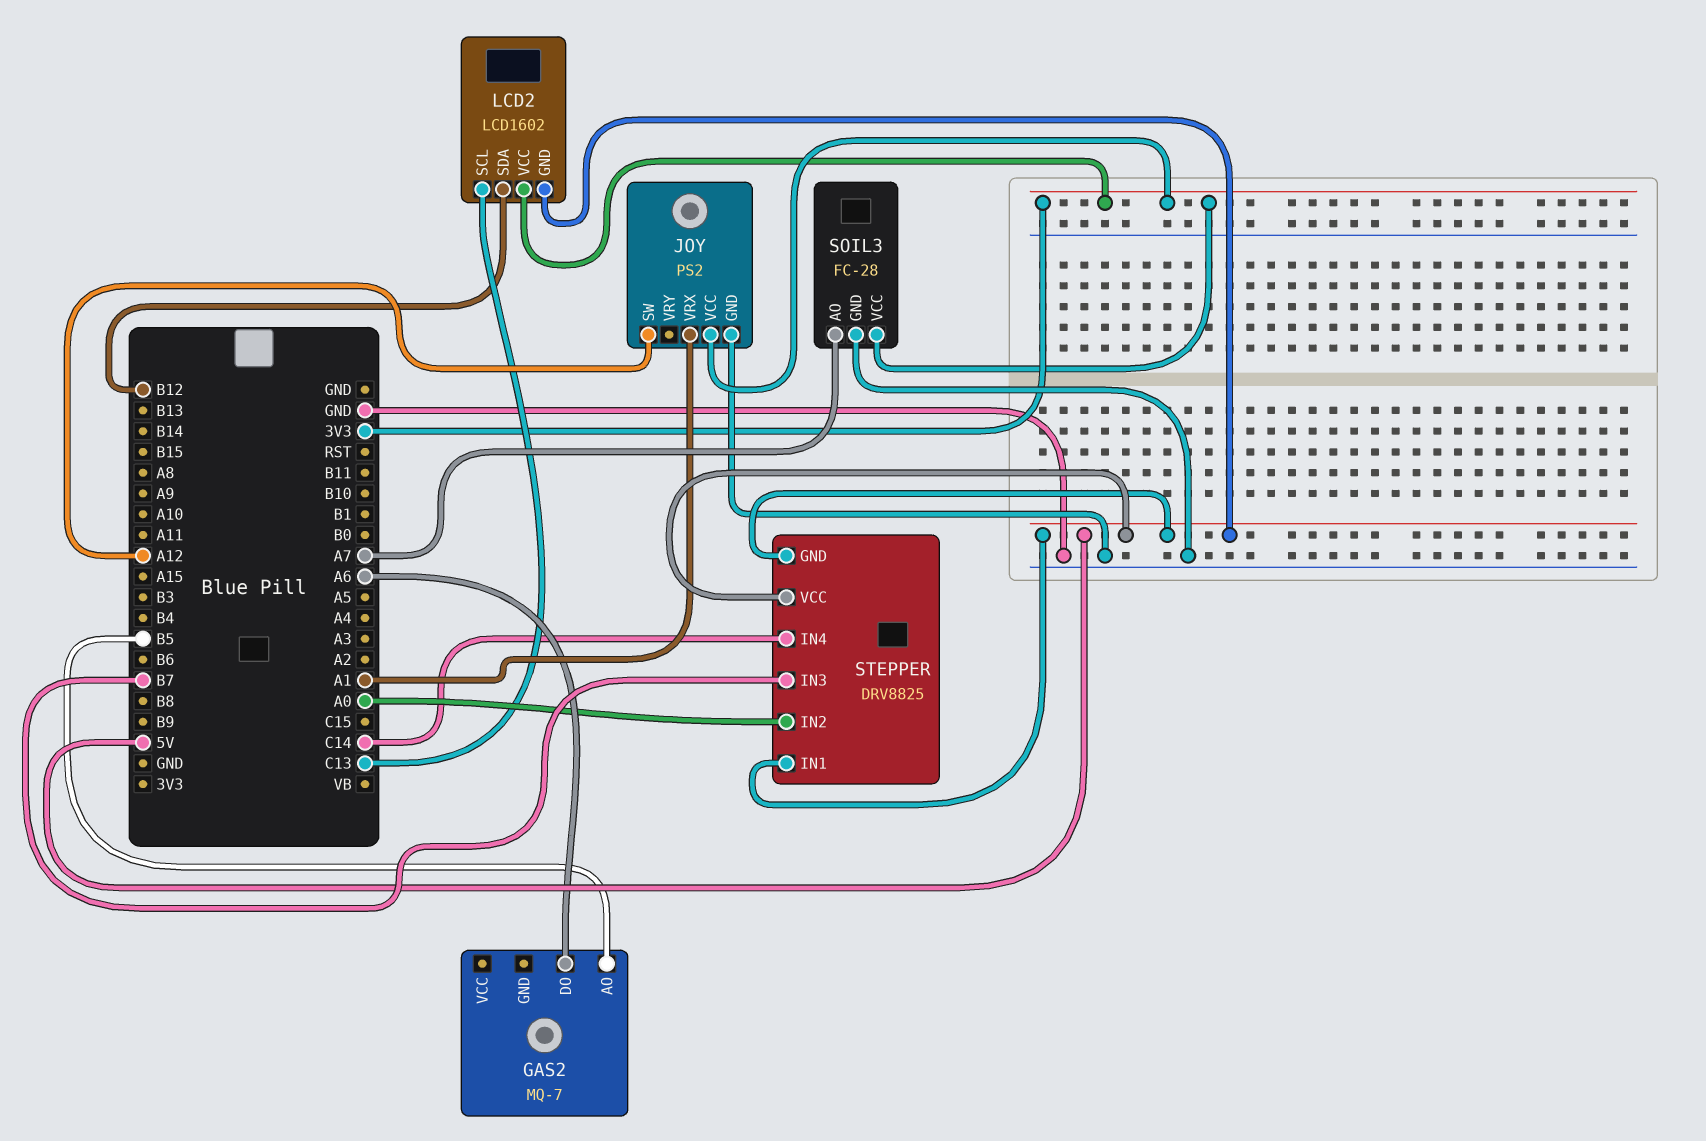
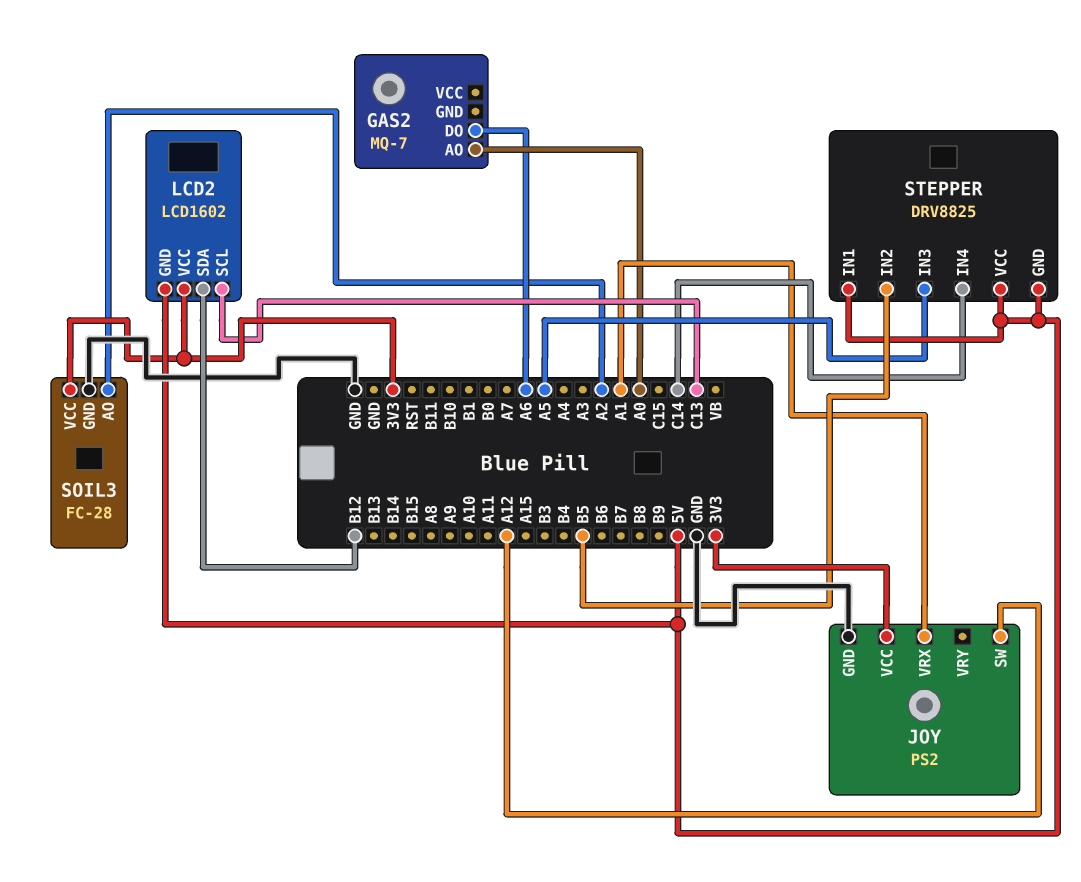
GAS2 pin AO: B5 -> A0
SOIL3 pin AO: A7 -> A2
STEPPER pin IN2: A0 -> B5
STEPPER pin IN3: B7 -> A5

